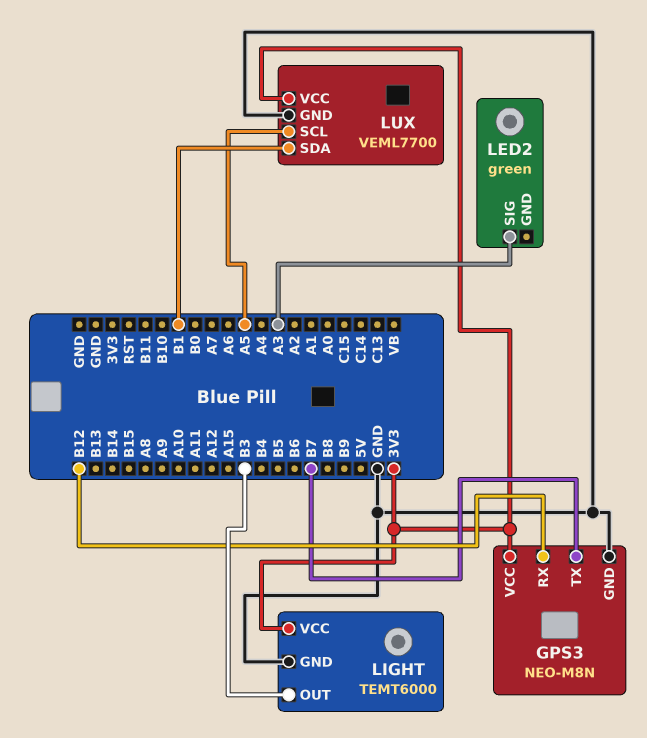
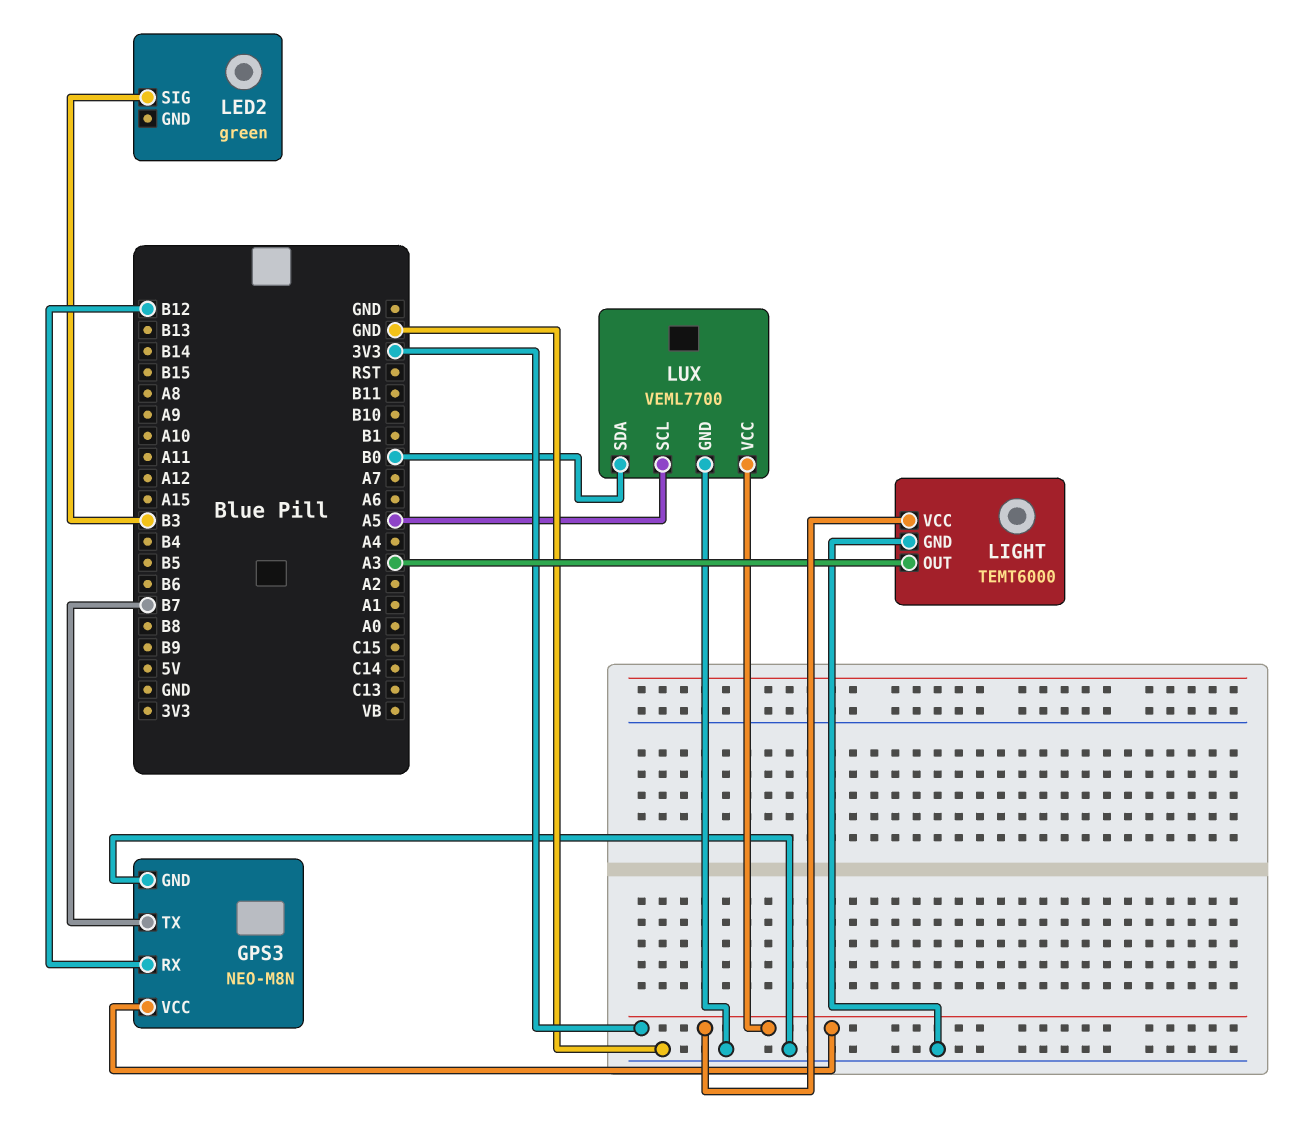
LED2 pin SIG: A3 -> B3
LIGHT pin OUT: B3 -> A3
LUX pin SDA: B1 -> B0

